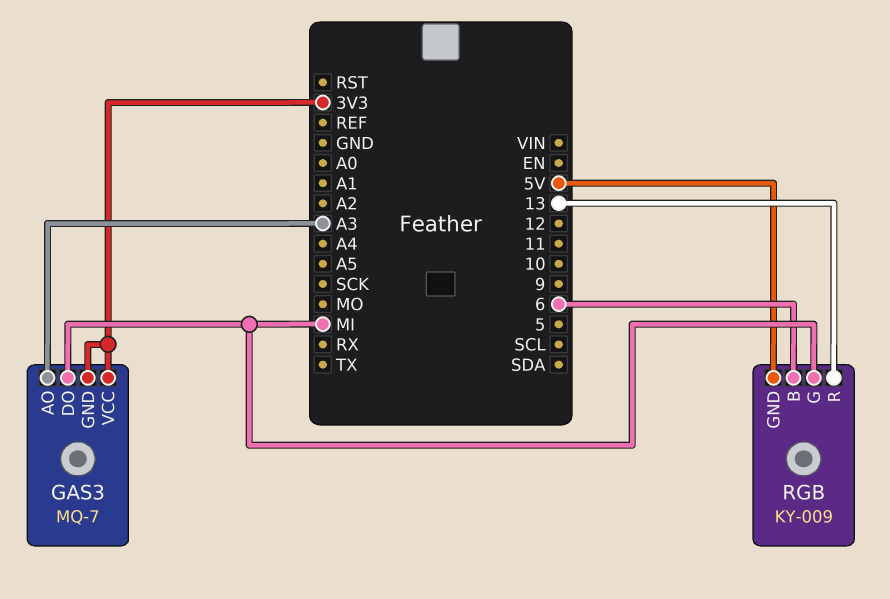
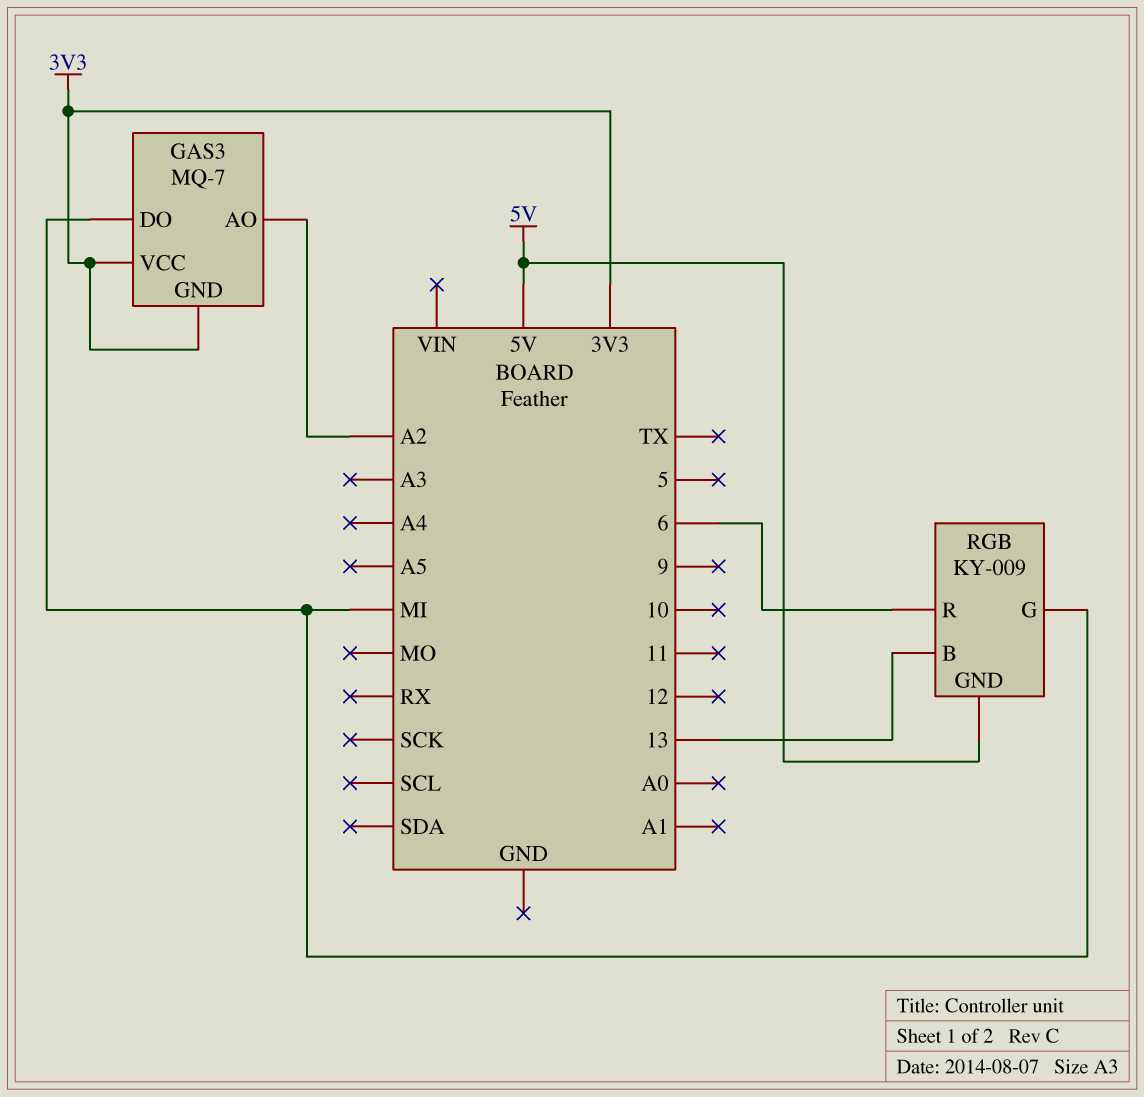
GAS3 pin AO: A3 -> A2
RGB pin B: 6 -> 13
RGB pin R: 13 -> 6

